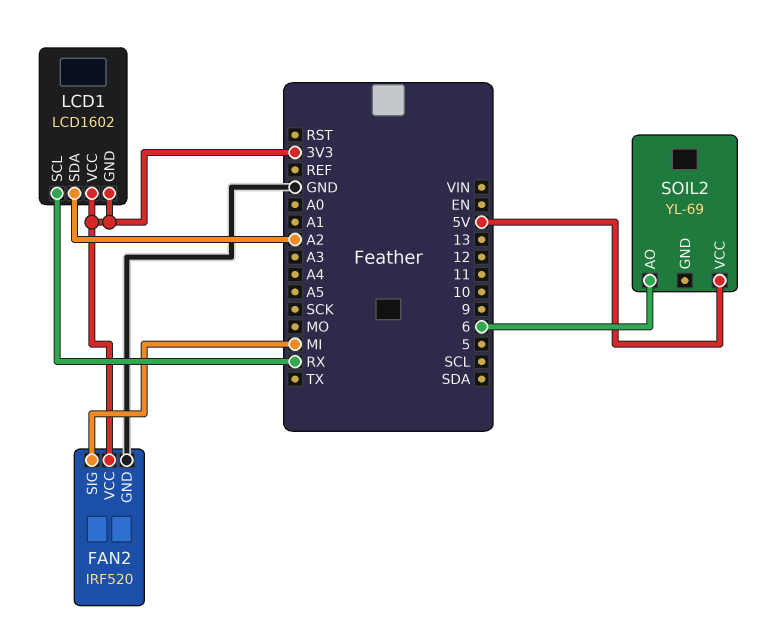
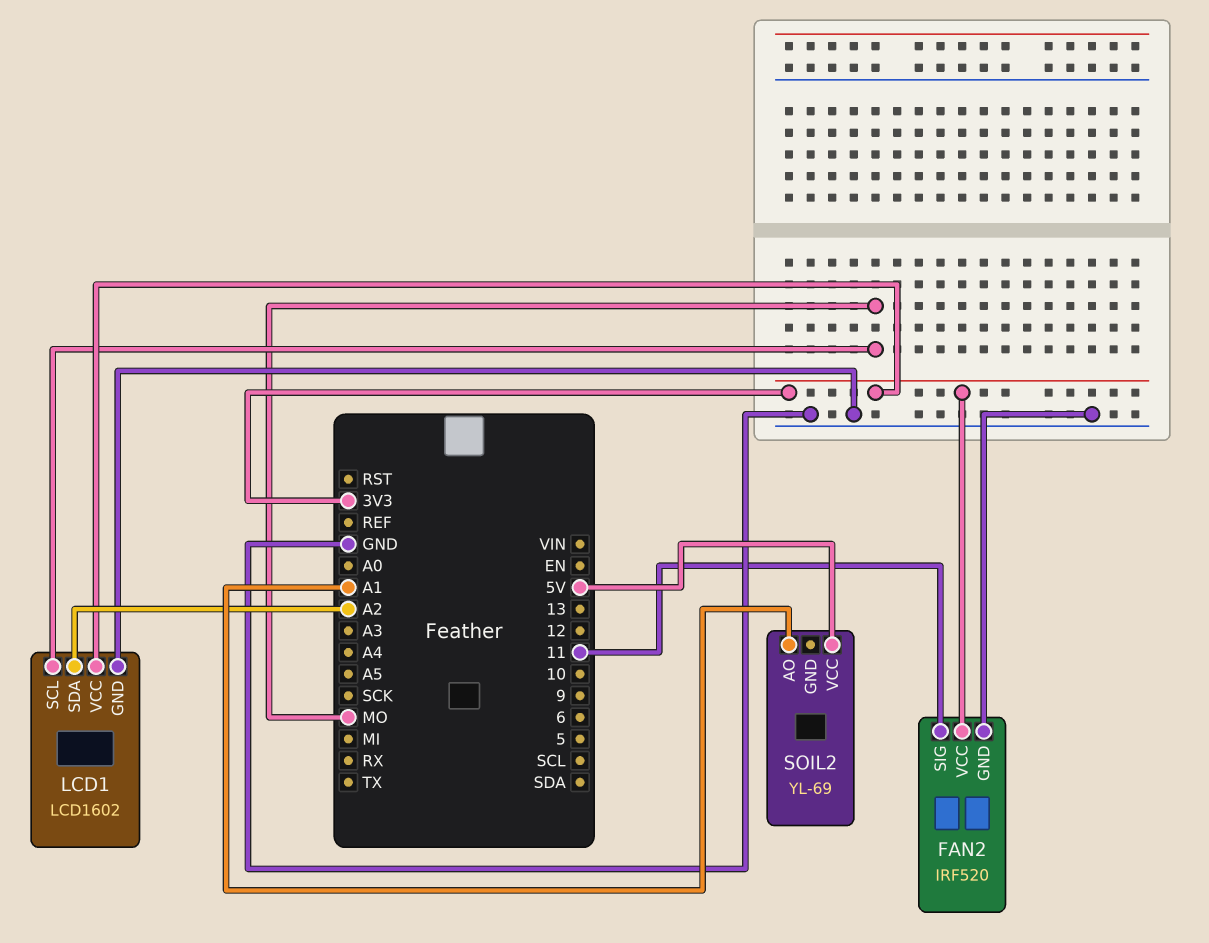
FAN2 pin SIG: MI -> 11
LCD1 pin GND: 3V3 -> GND
LCD1 pin SCL: RX -> MO
SOIL2 pin AO: 6 -> A1

